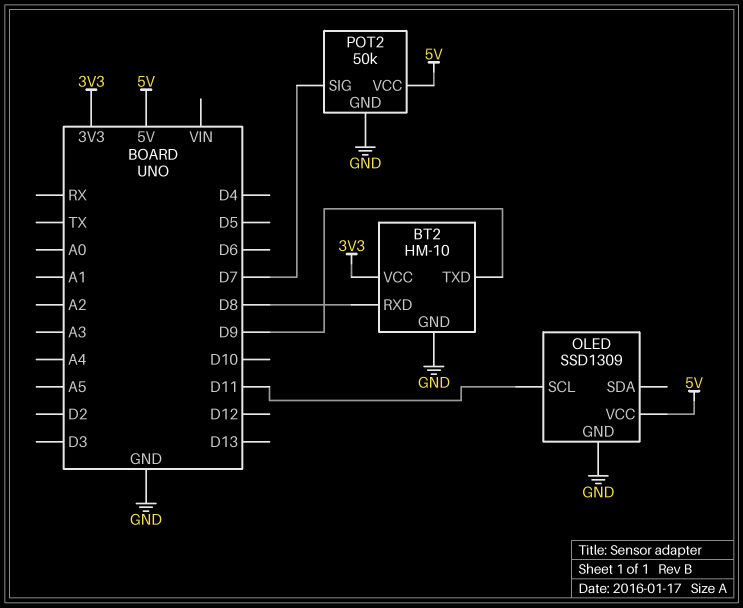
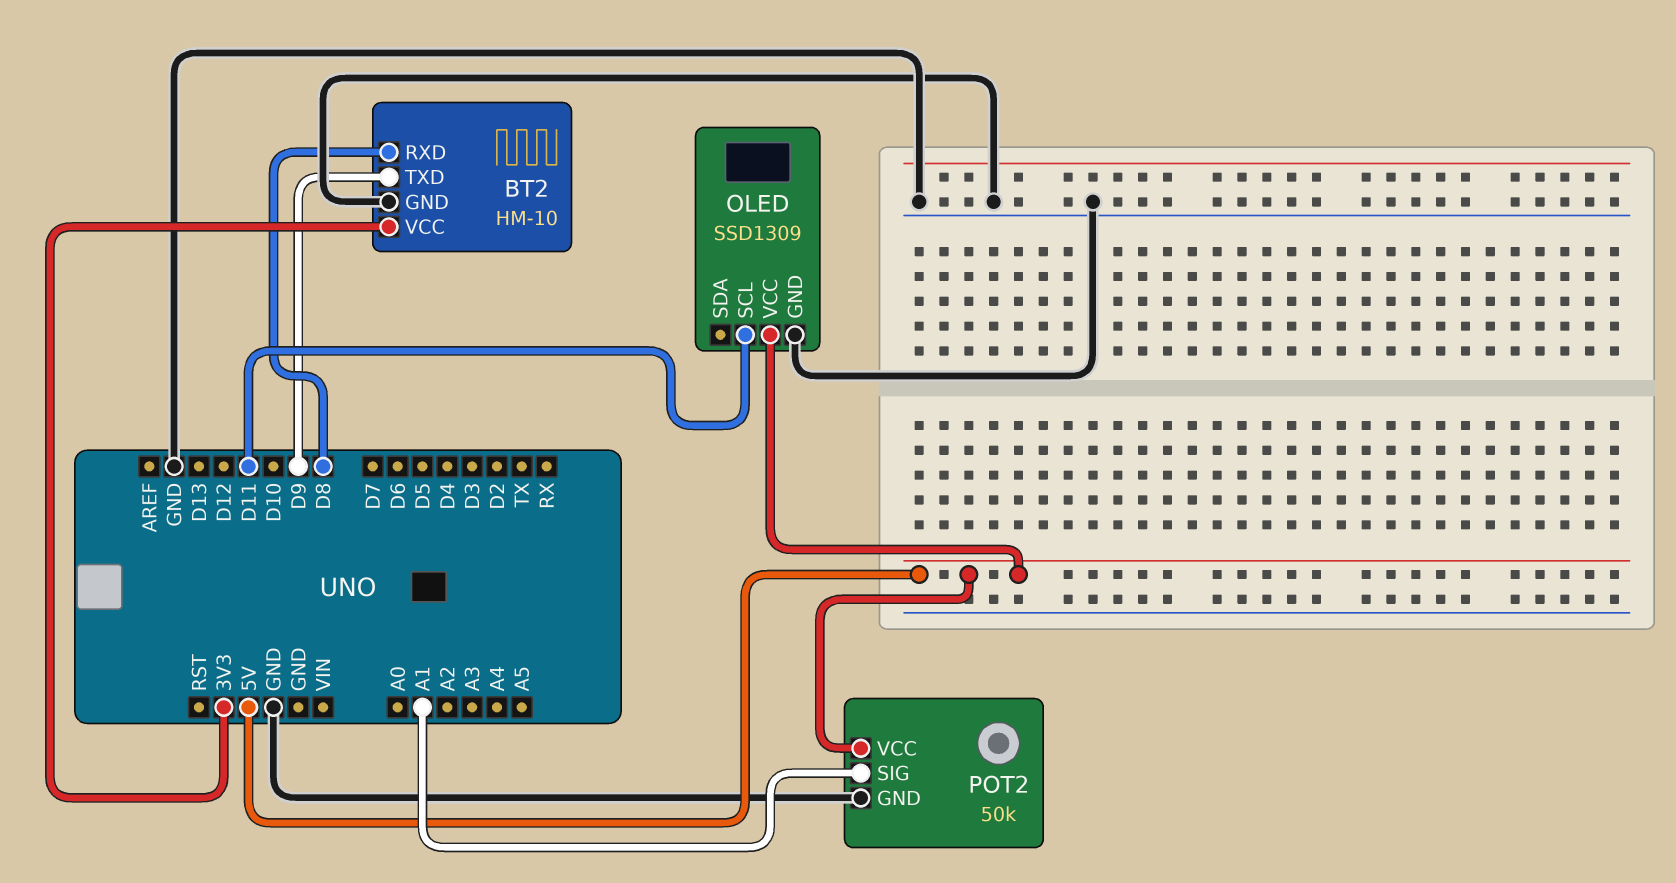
POT2 pin SIG: D7 -> A1

